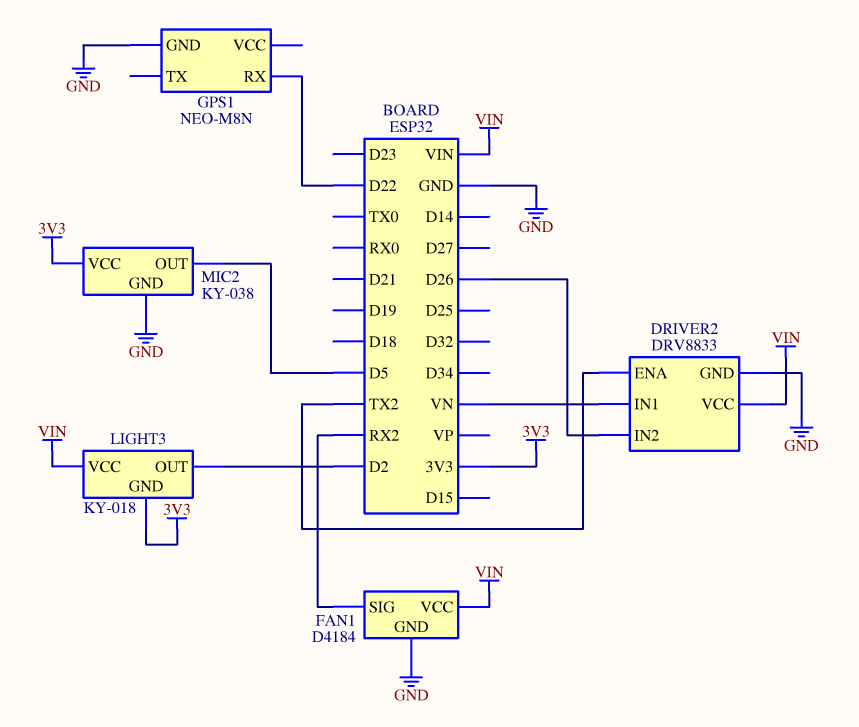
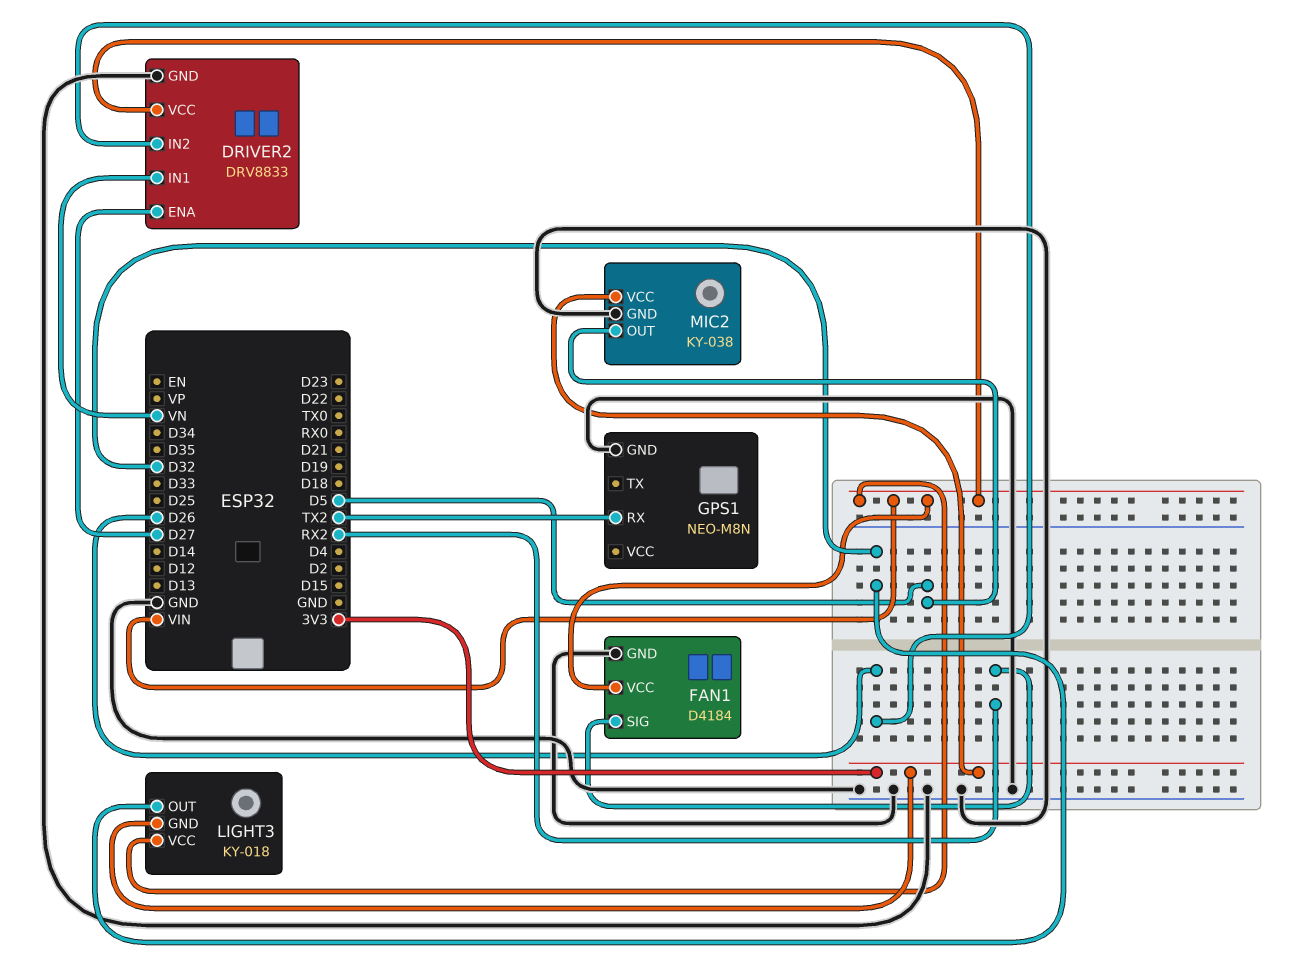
DRIVER2 pin ENA: TX2 -> D27
GPS1 pin RX: D22 -> TX2
LIGHT3 pin OUT: D2 -> D32

